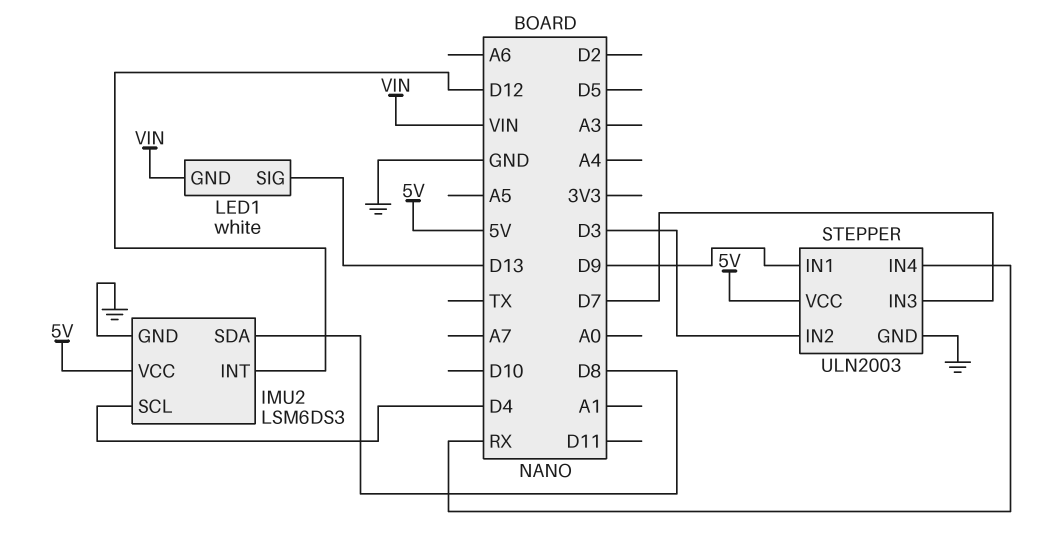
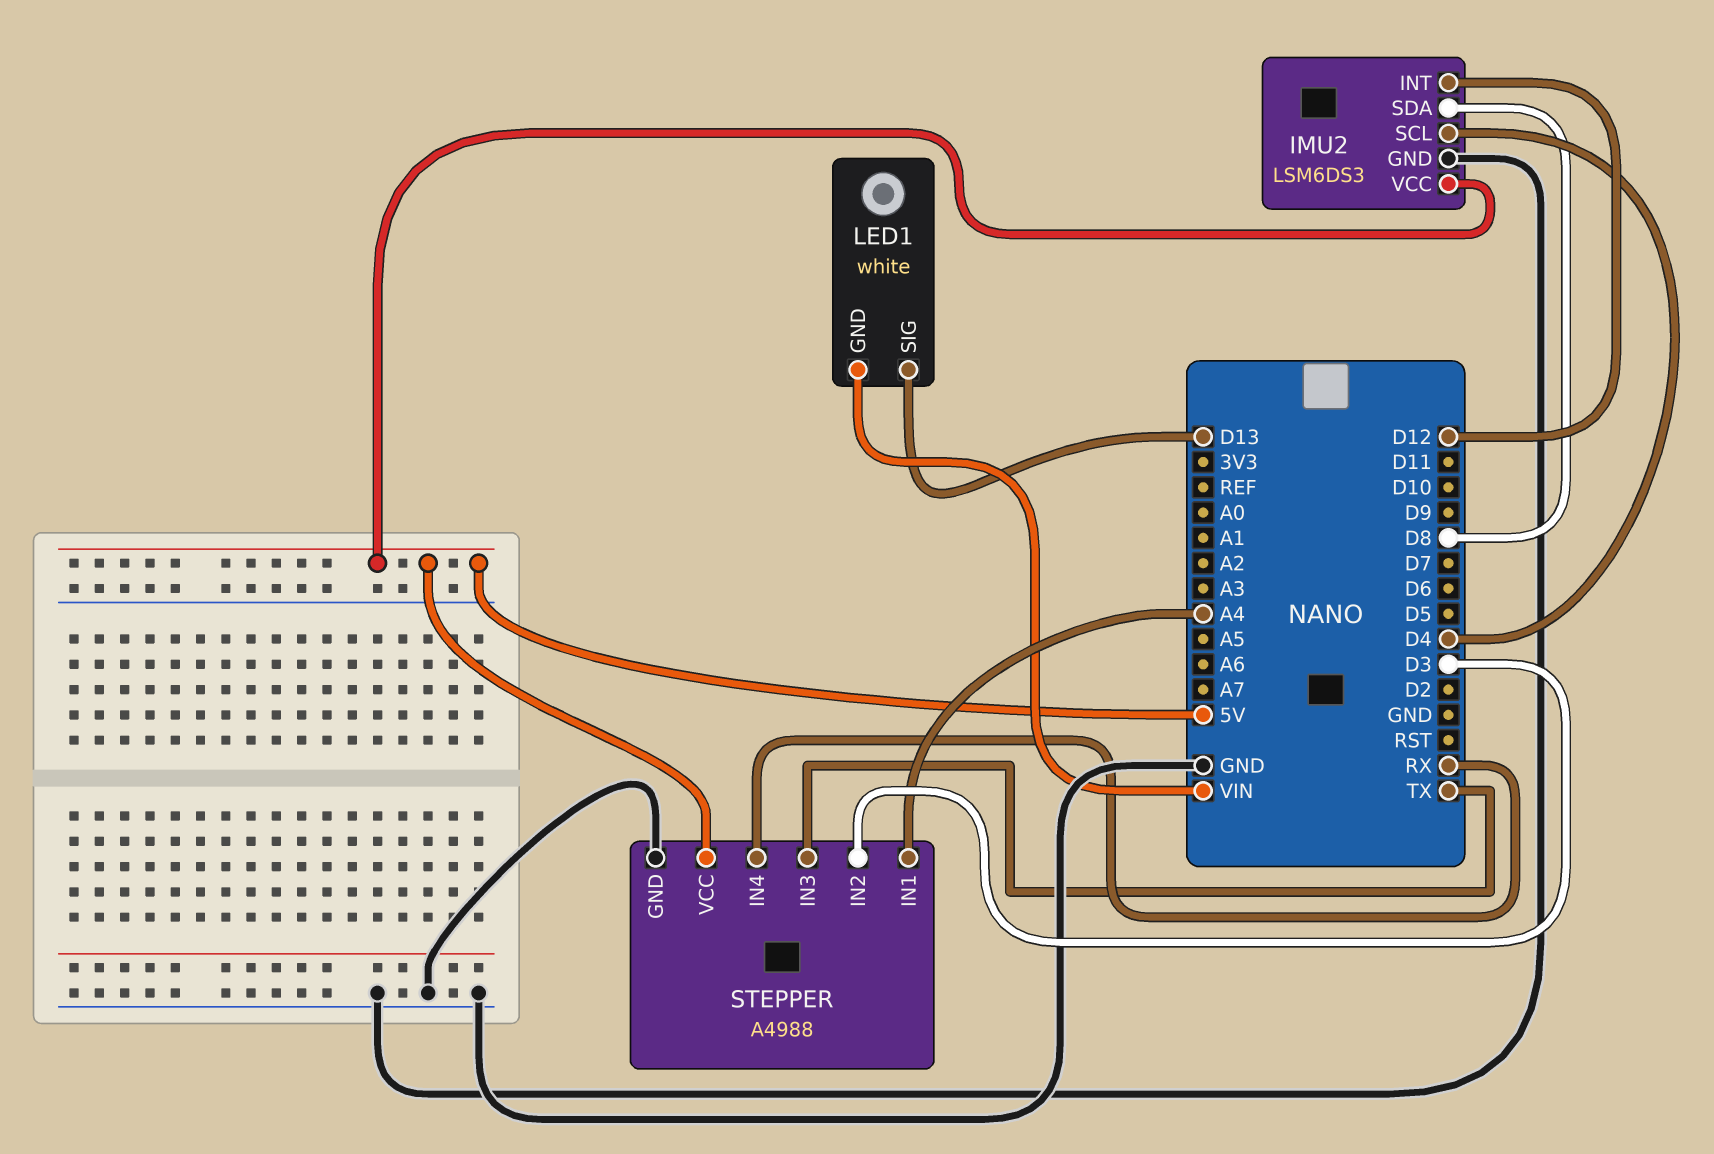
STEPPER: ULN2003 -> A4988
STEPPER pin IN1: D9 -> A4
STEPPER pin IN3: D7 -> TX

